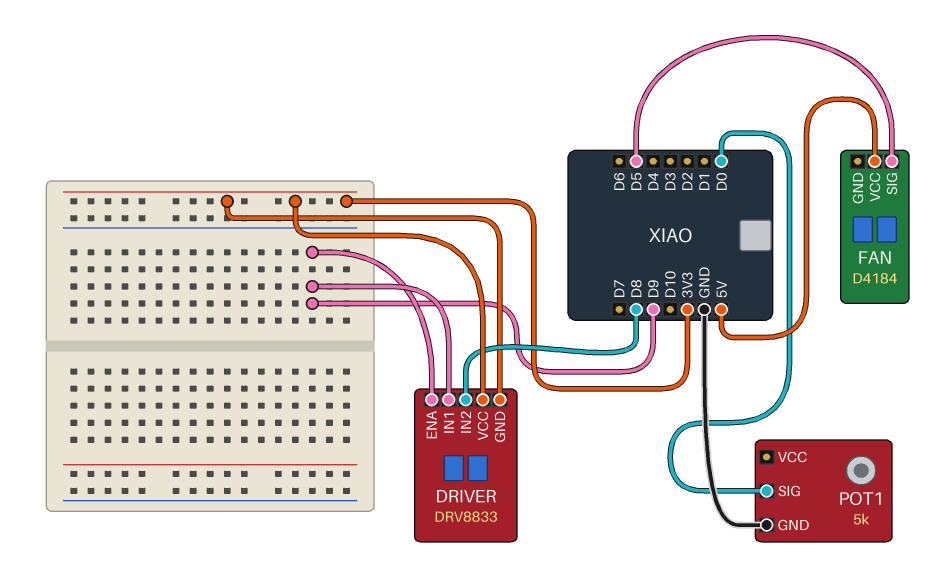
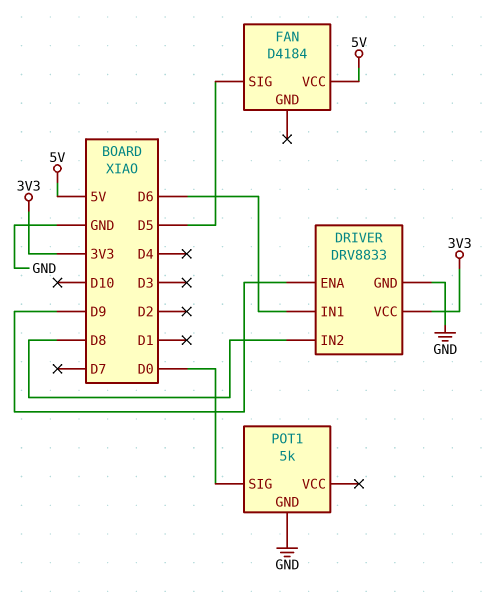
DRIVER pin GND: 3V3 -> GND
DRIVER pin IN1: D9 -> D6

